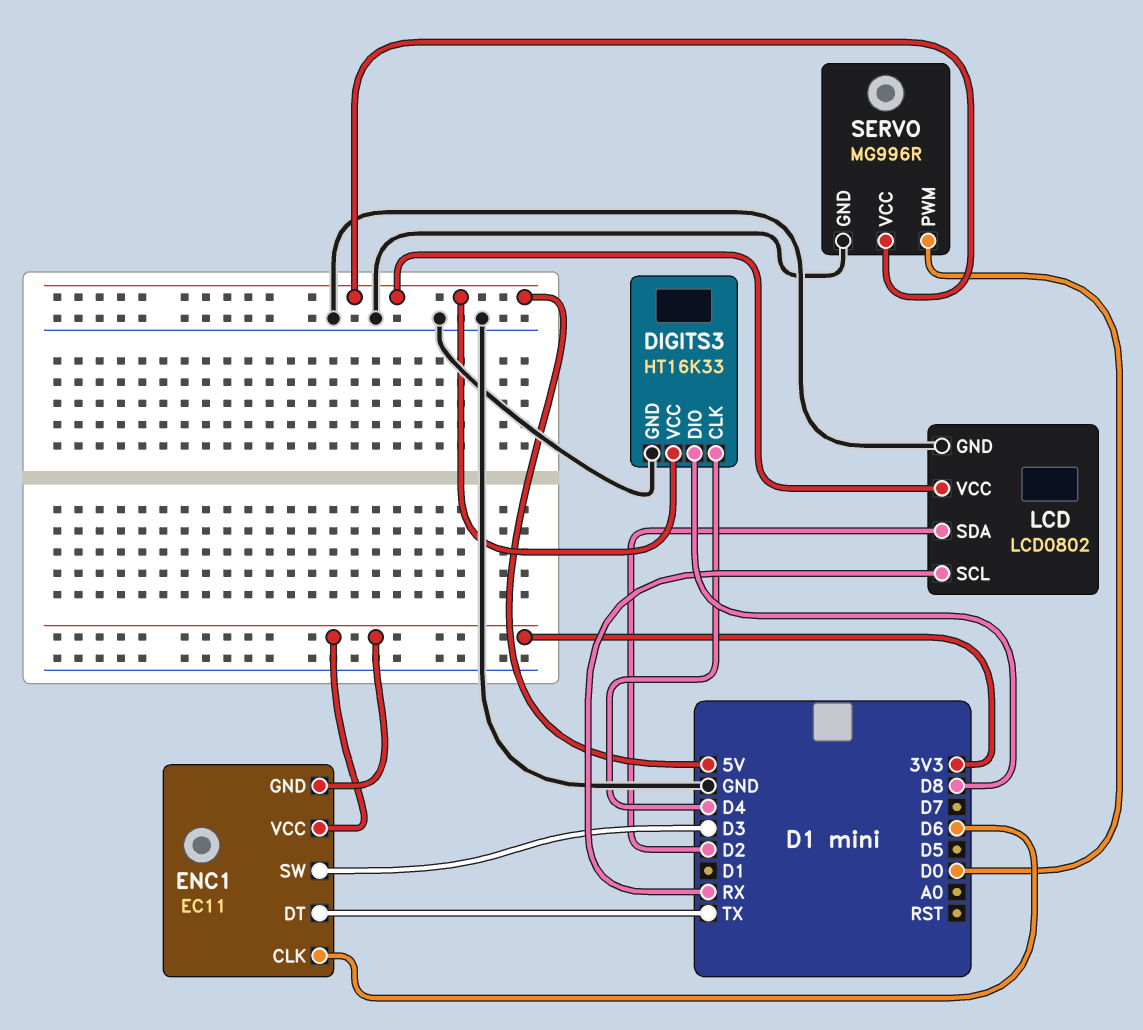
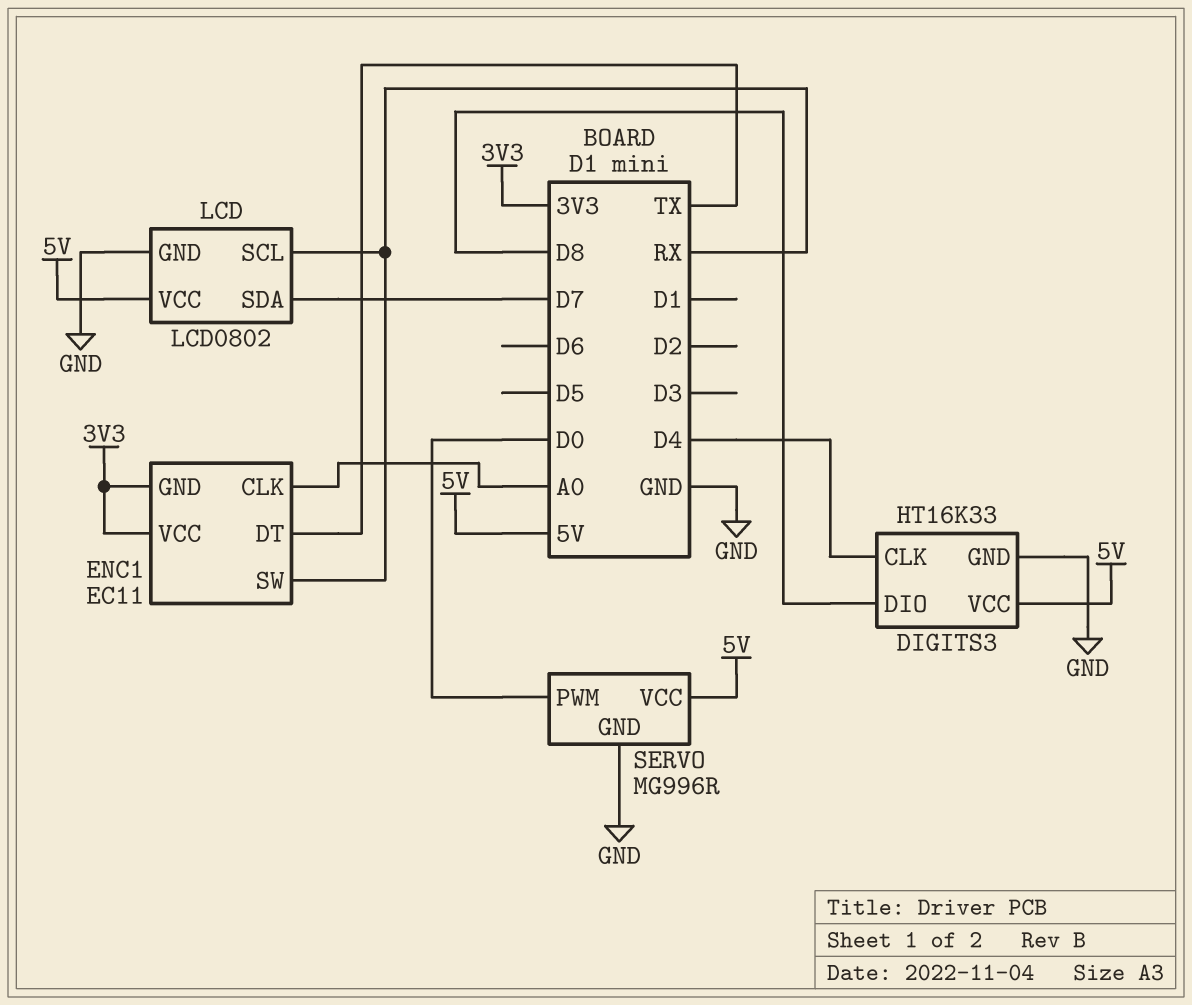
ENC1 pin CLK: D6 -> A0
ENC1 pin SW: D3 -> RX
LCD pin SDA: D2 -> D7

